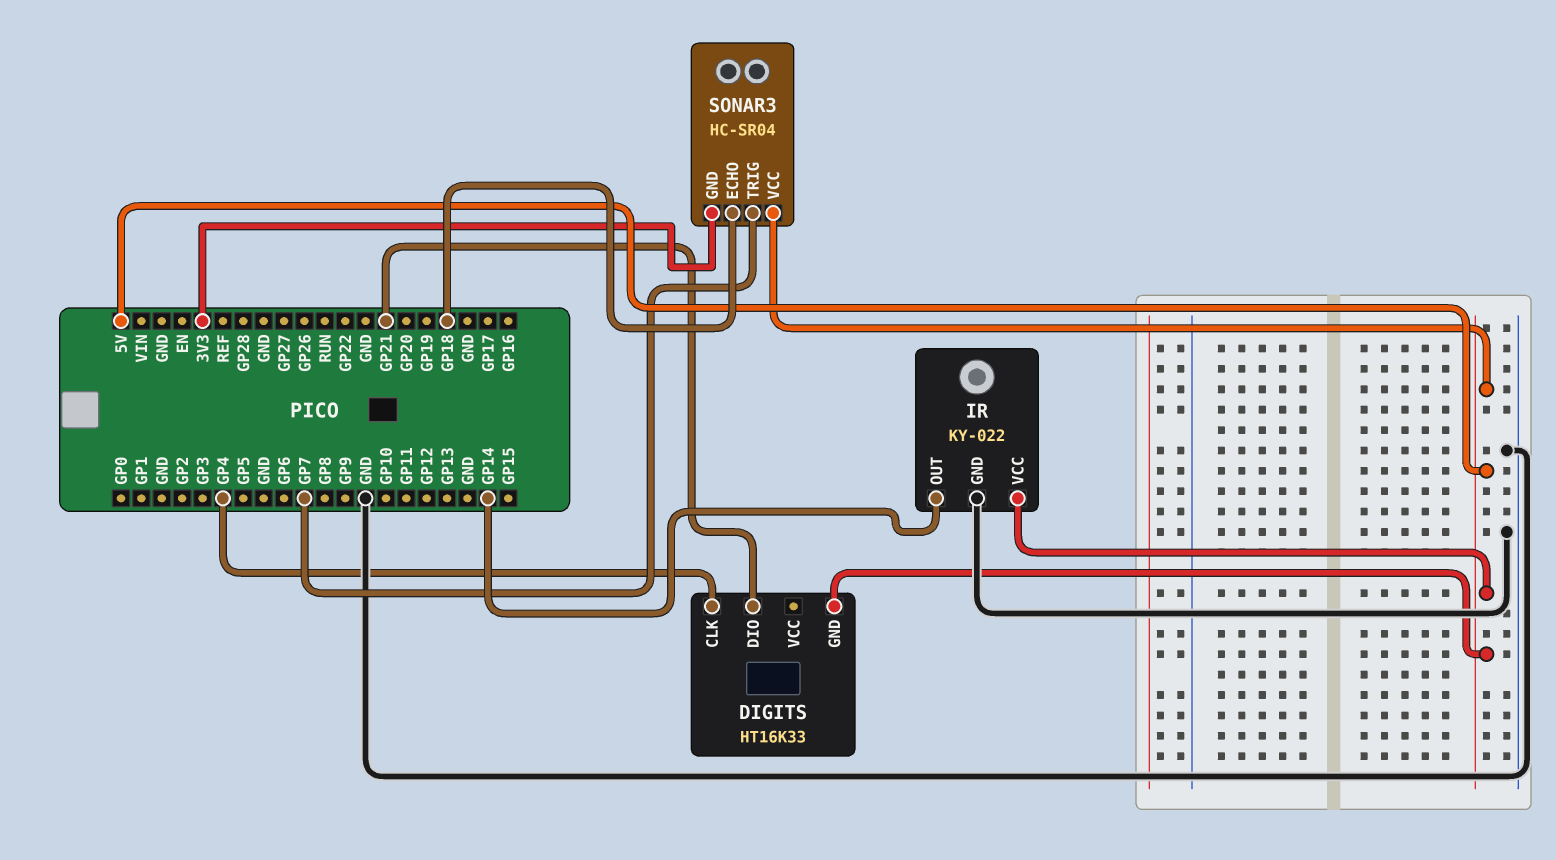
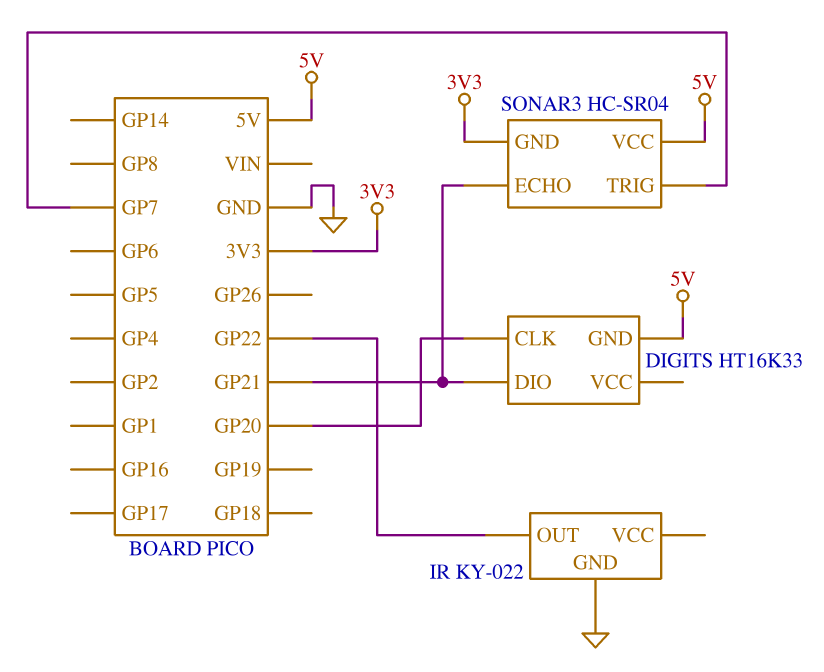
DIGITS pin CLK: GP4 -> GP20
IR pin OUT: GP14 -> GP22
IR pin VCC: 5V -> none
SONAR3 pin ECHO: GP18 -> GP21

